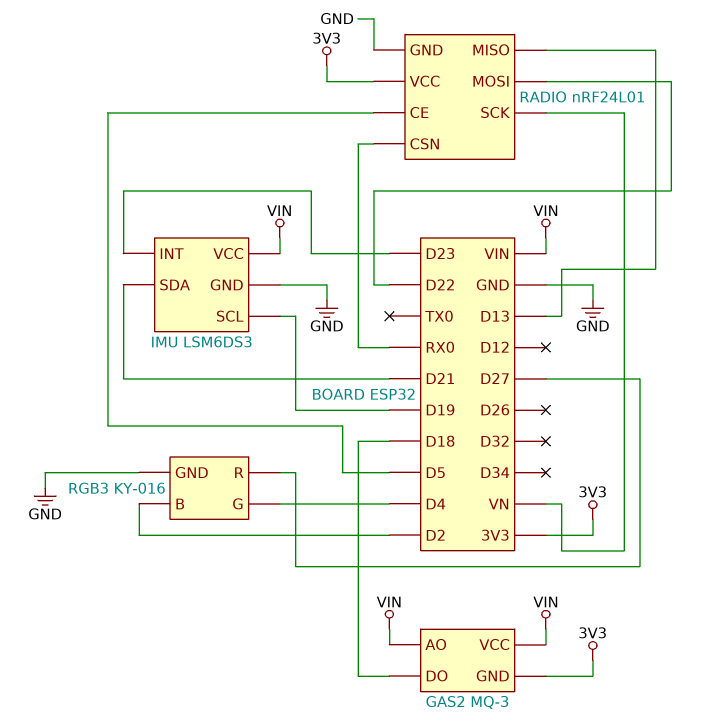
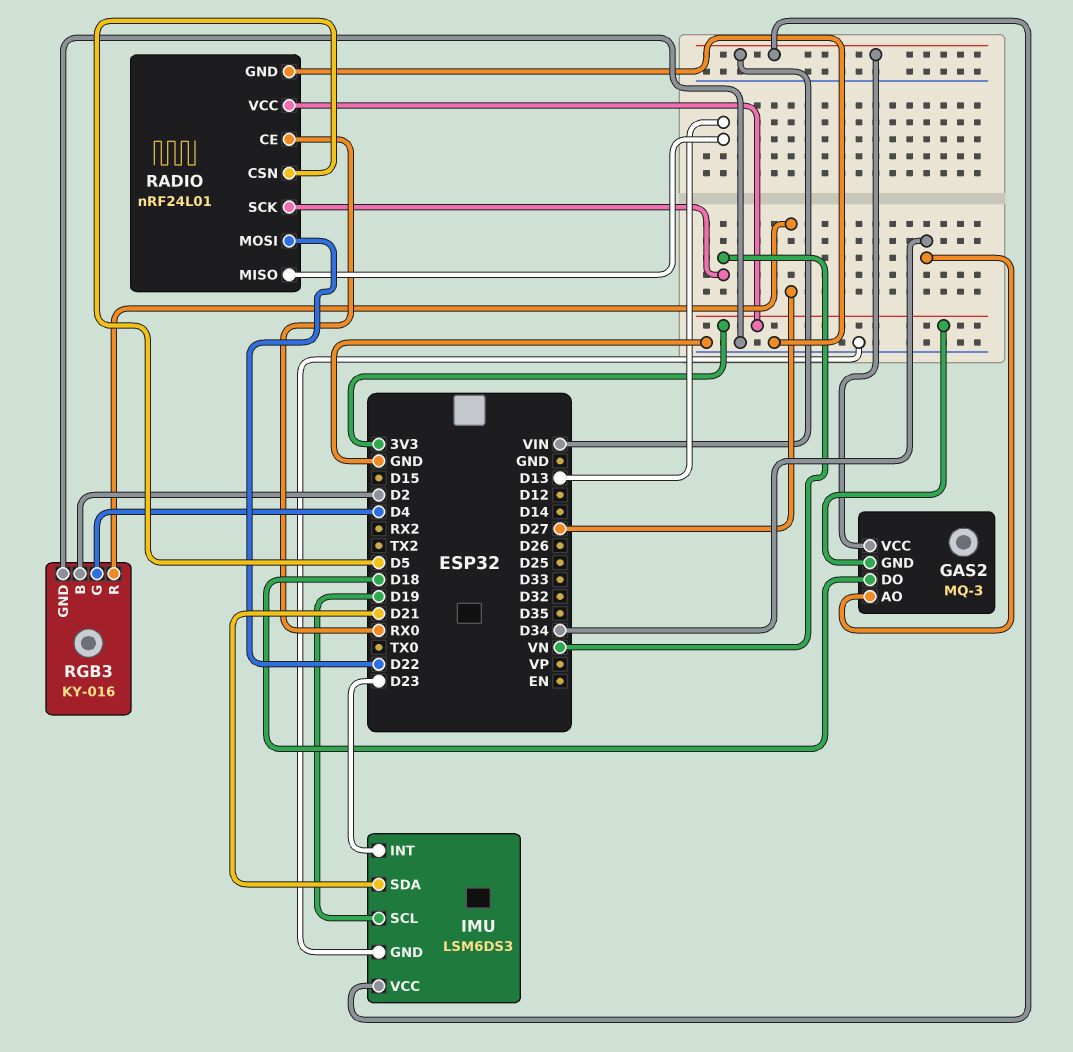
GAS2 pin AO: VIN -> D34
RADIO pin CE: D5 -> RX0
RADIO pin CSN: RX0 -> D5

